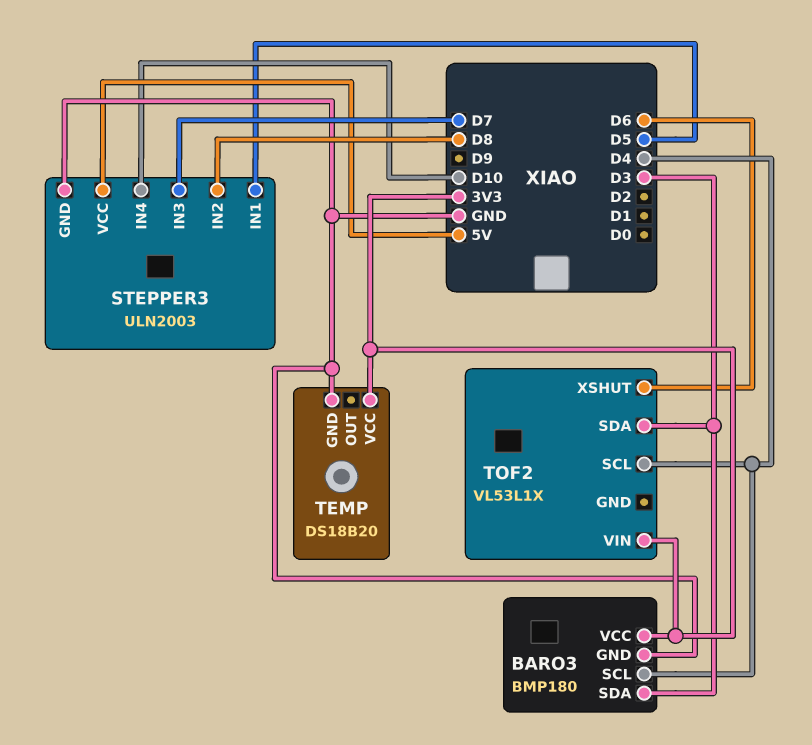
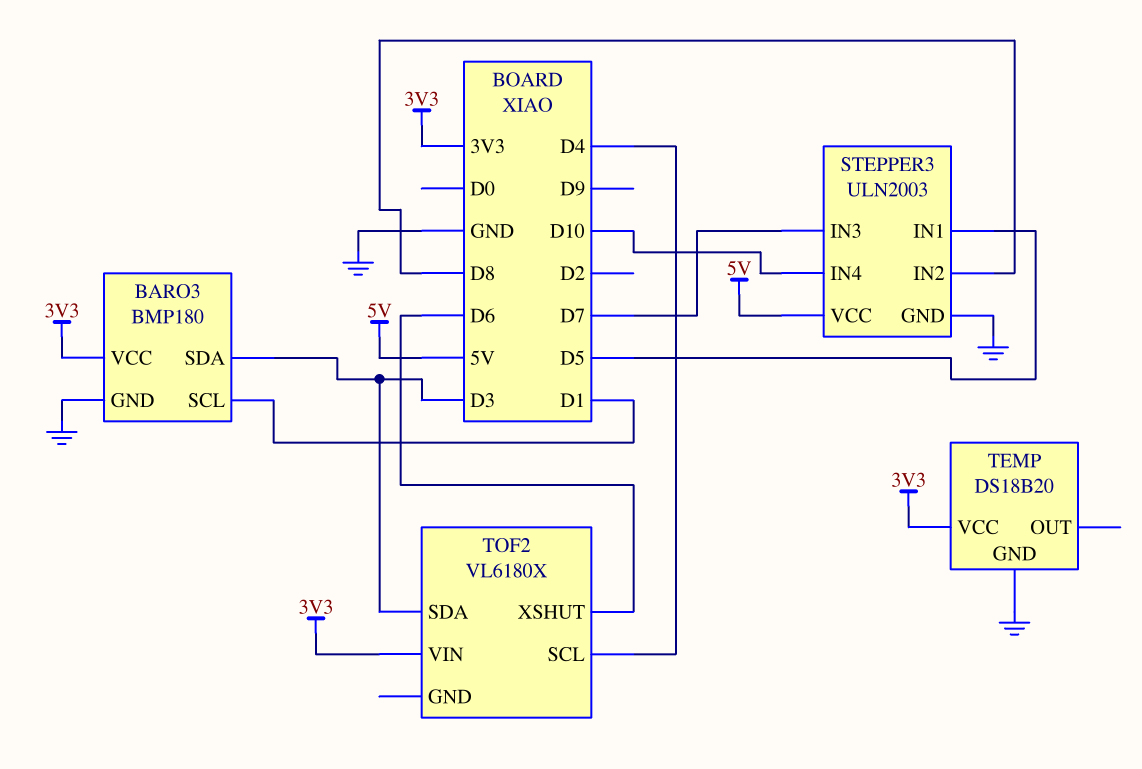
BARO3 pin SCL: D4 -> D1
TOF2: VL53L1X -> VL6180X

